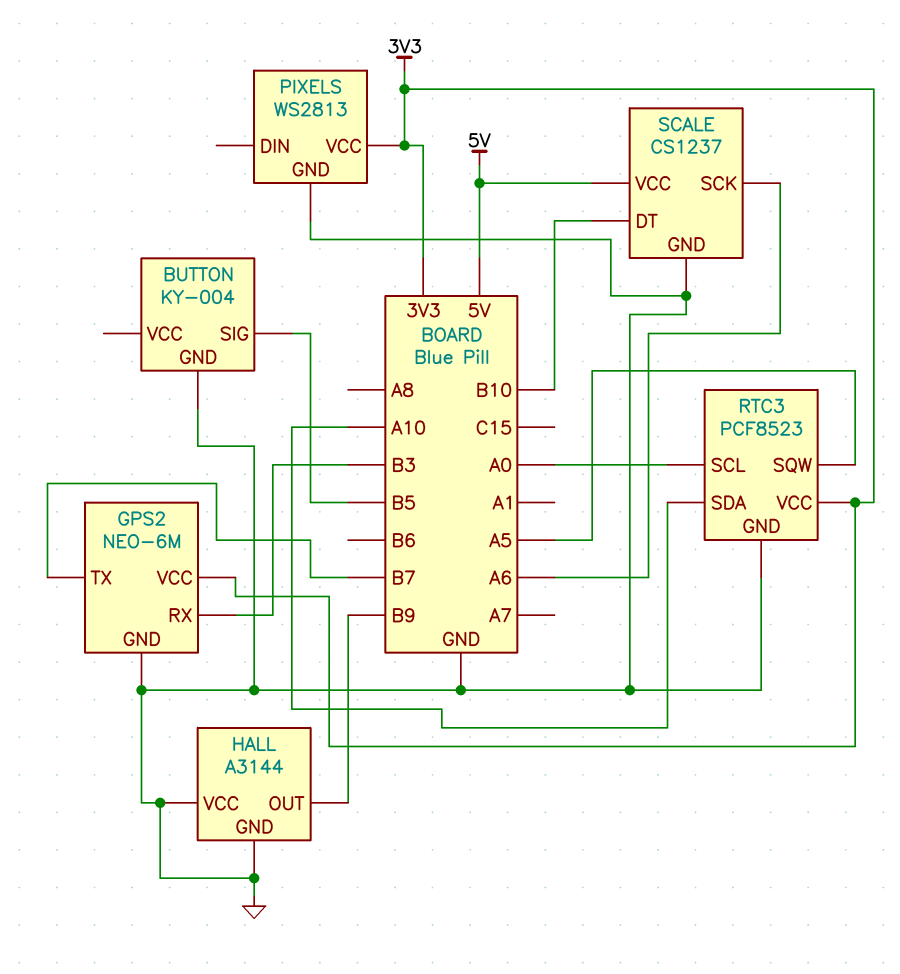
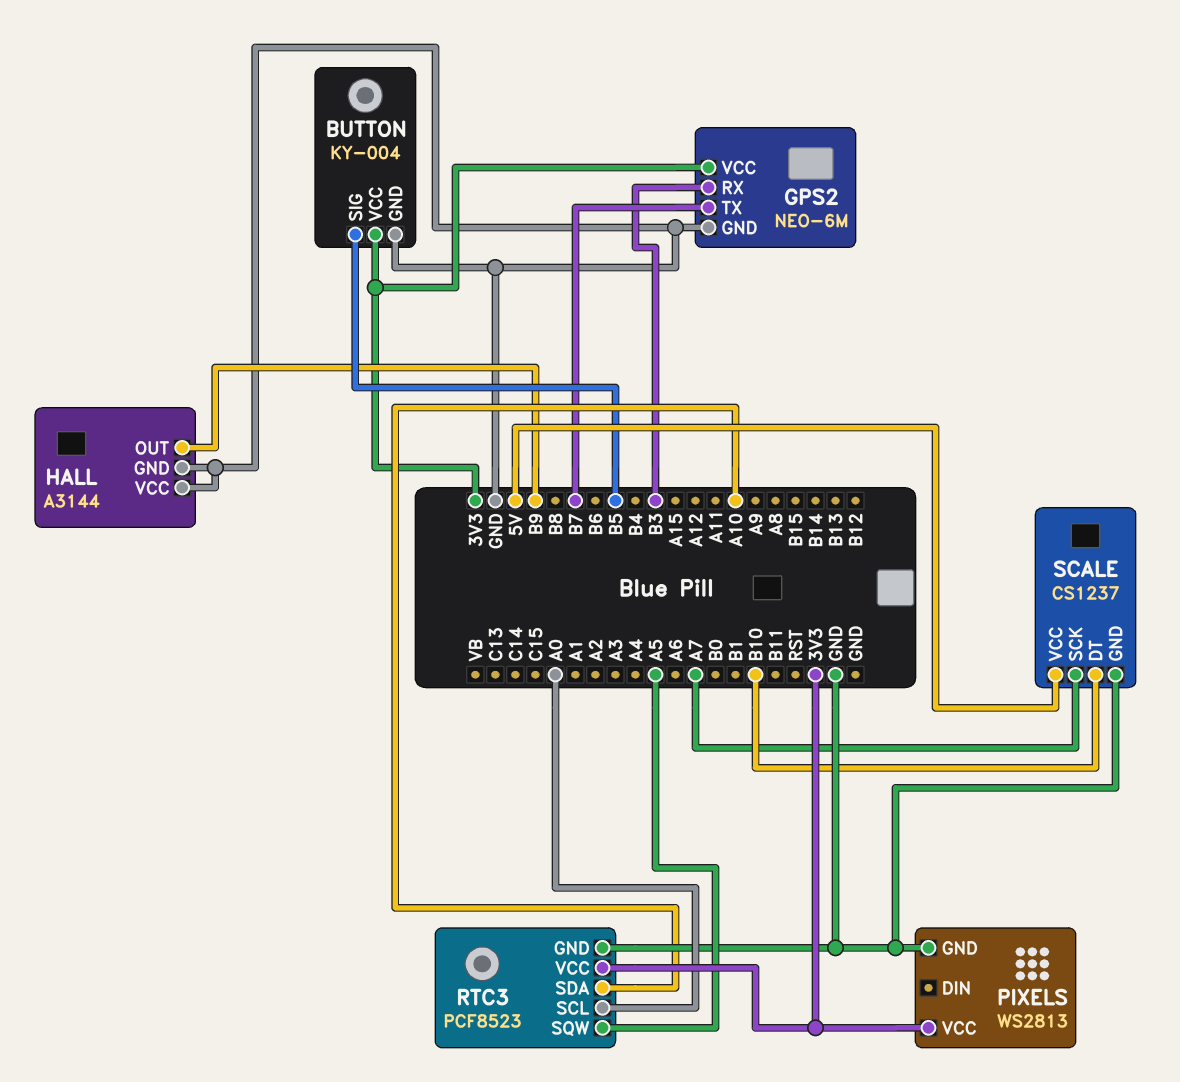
BUTTON pin VCC: none -> 3V3
SCALE pin SCK: A6 -> A7

